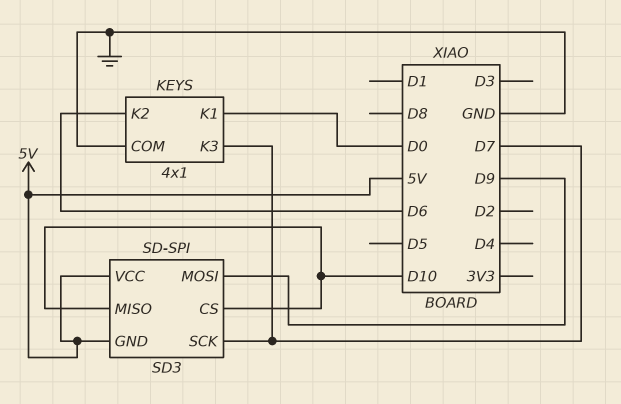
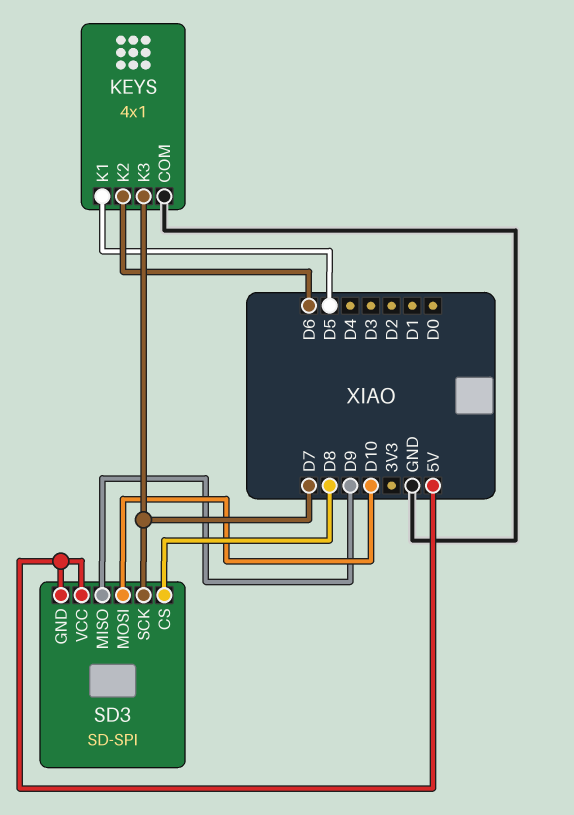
KEYS pin K1: D0 -> D5
SD3 pin CS: D10 -> D8
SD3 pin MISO: D10 -> D9
SD3 pin MOSI: D9 -> D10

